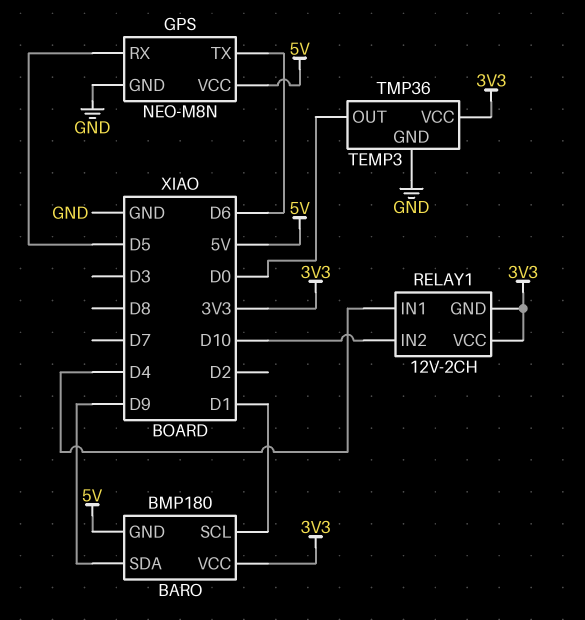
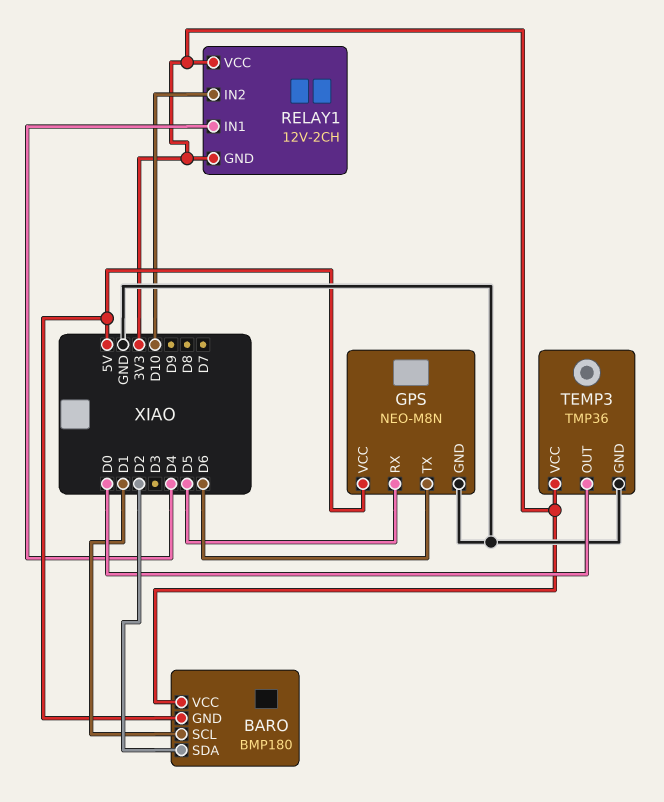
BARO pin SDA: D9 -> D2

